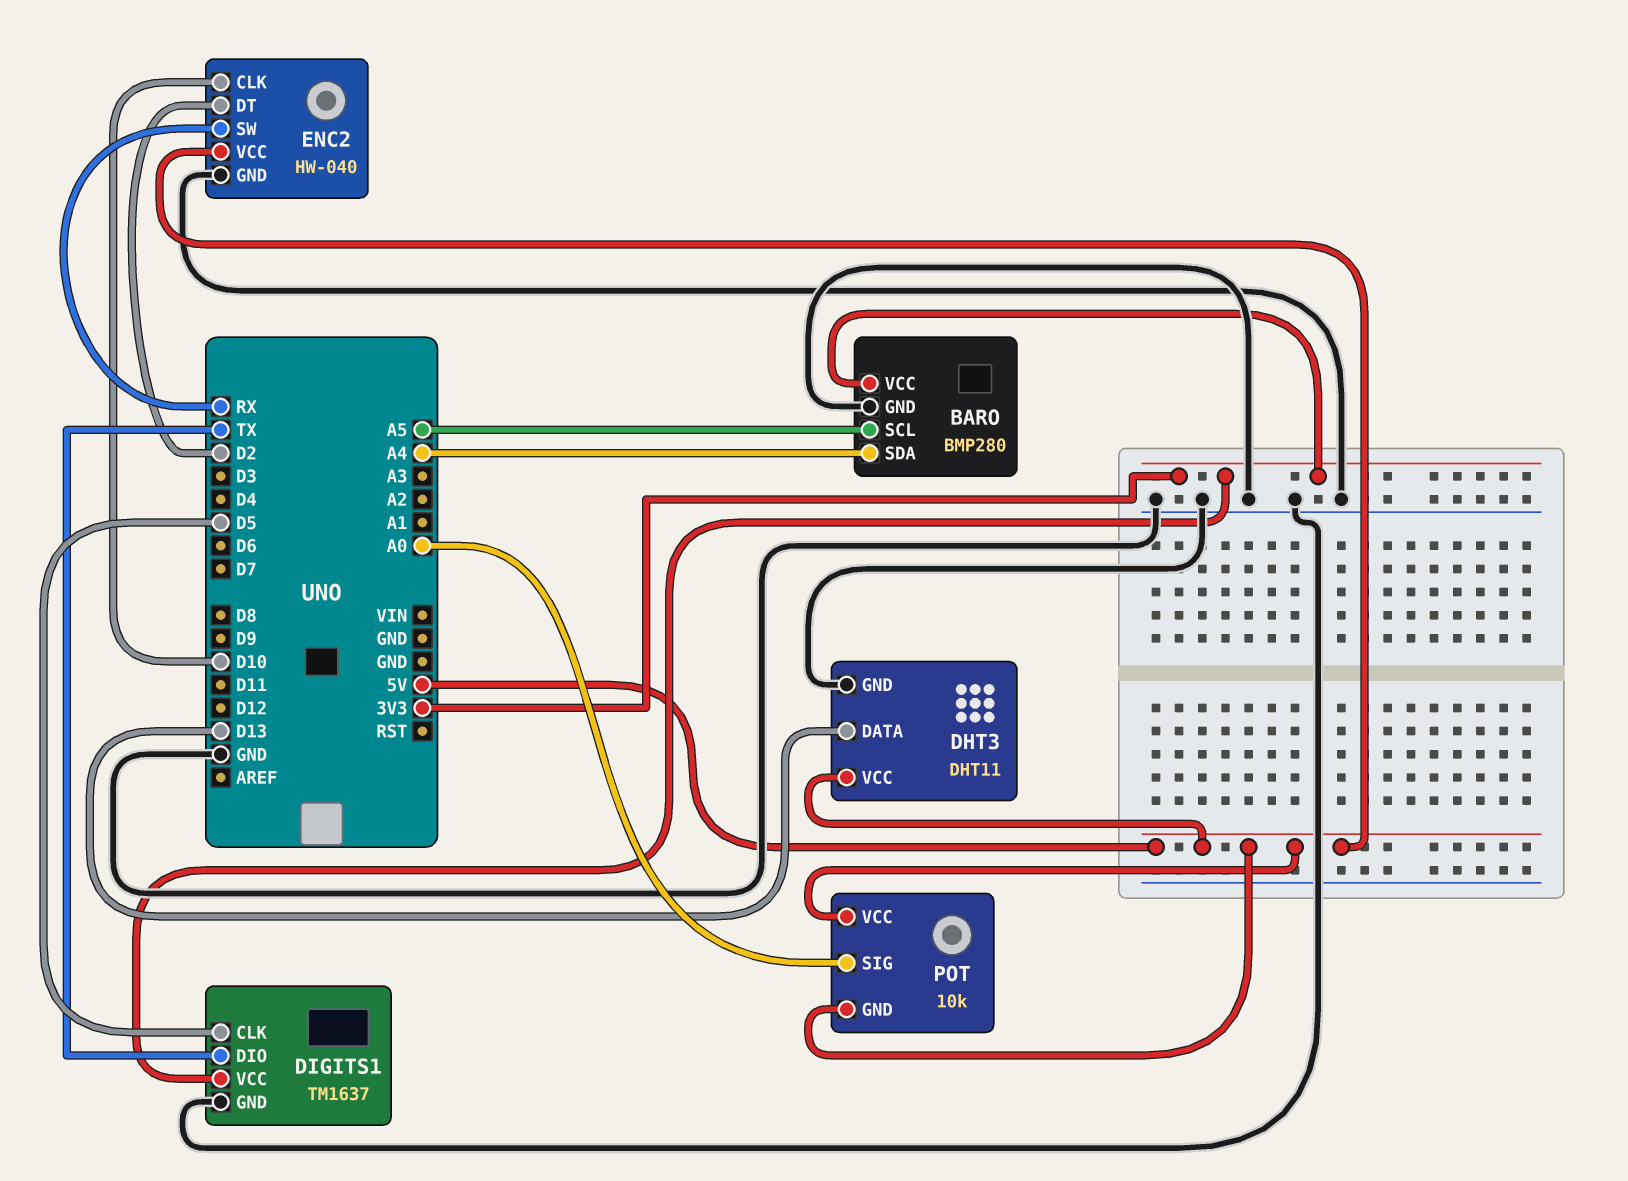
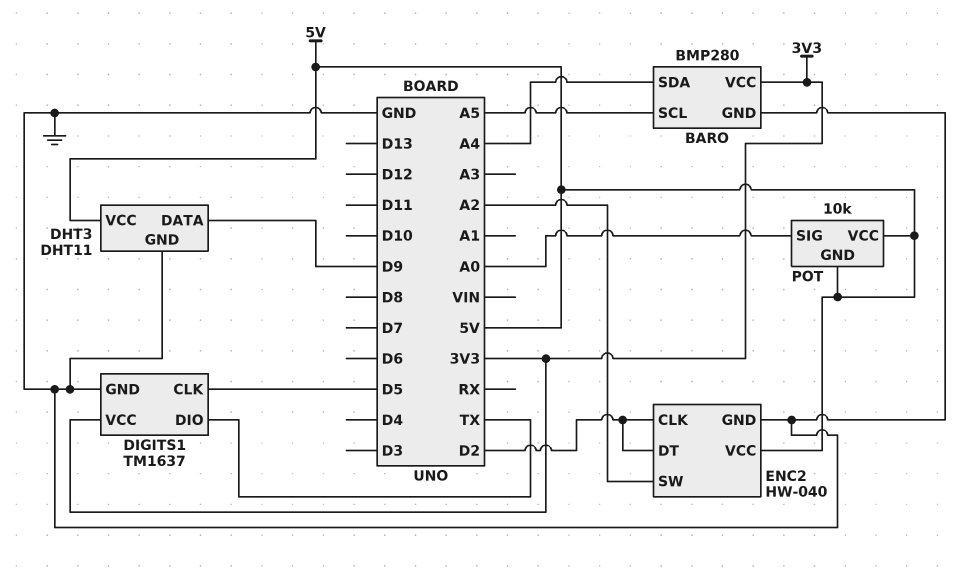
DHT3 pin DATA: D13 -> D9
ENC2 pin CLK: D10 -> D2
ENC2 pin SW: RX -> A2

